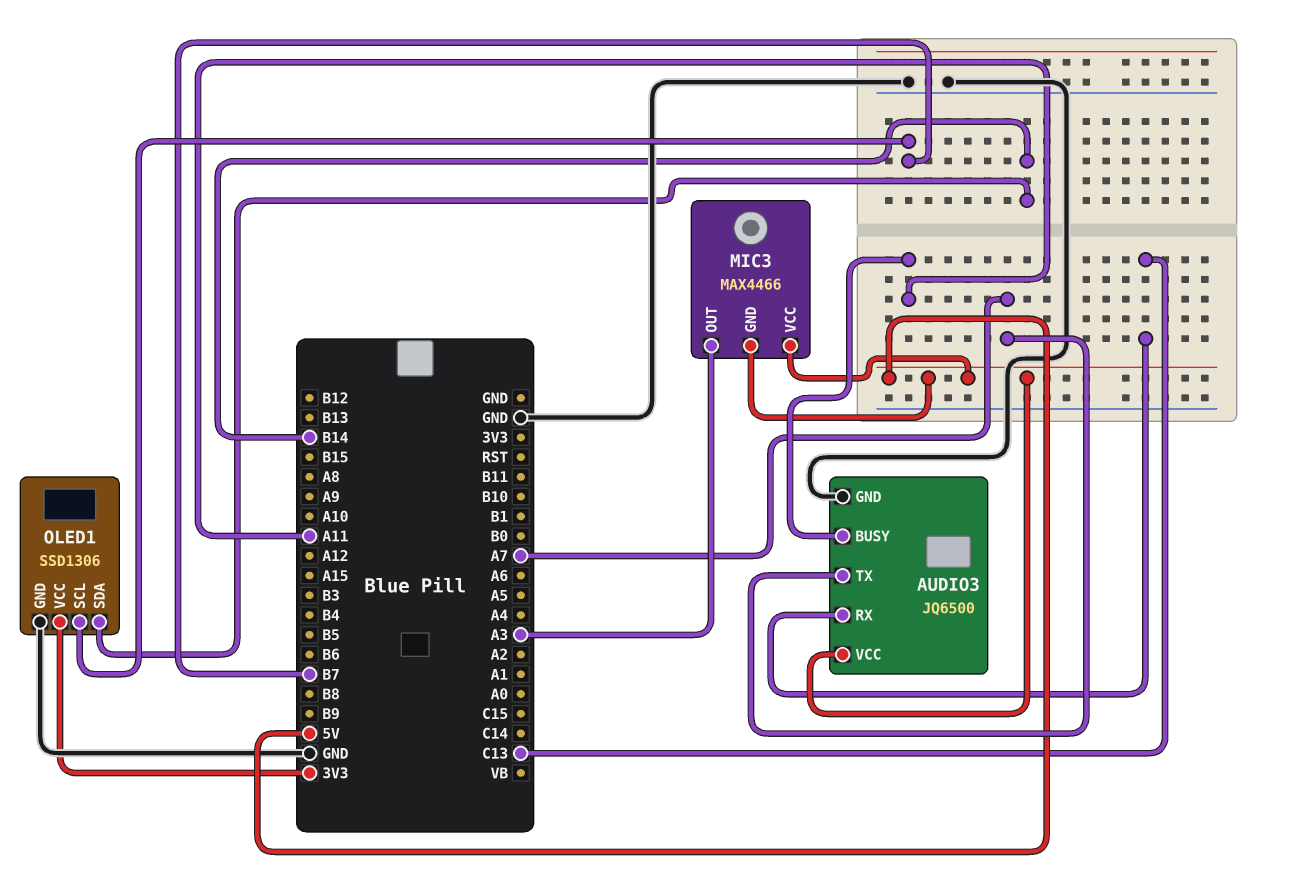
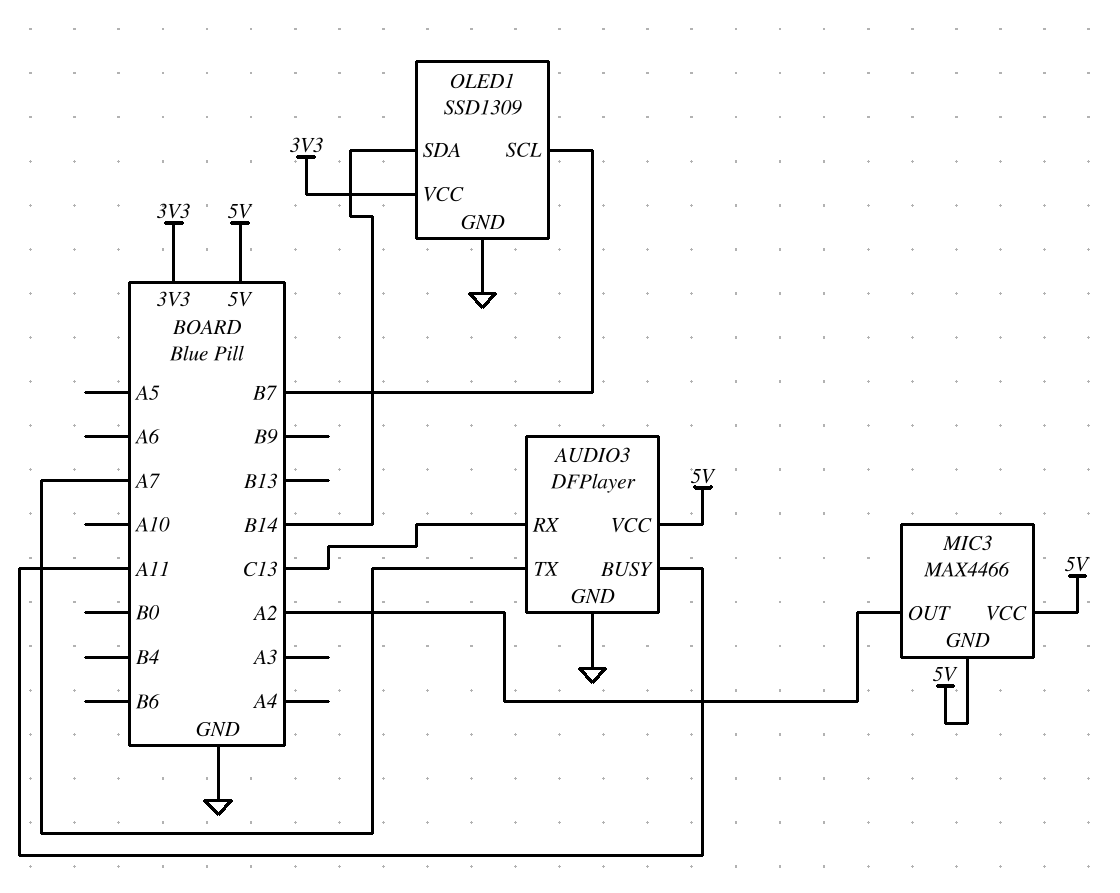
AUDIO3: JQ6500 -> DFPlayer
MIC3 pin OUT: A3 -> A2
OLED1: SSD1306 -> SSD1309

